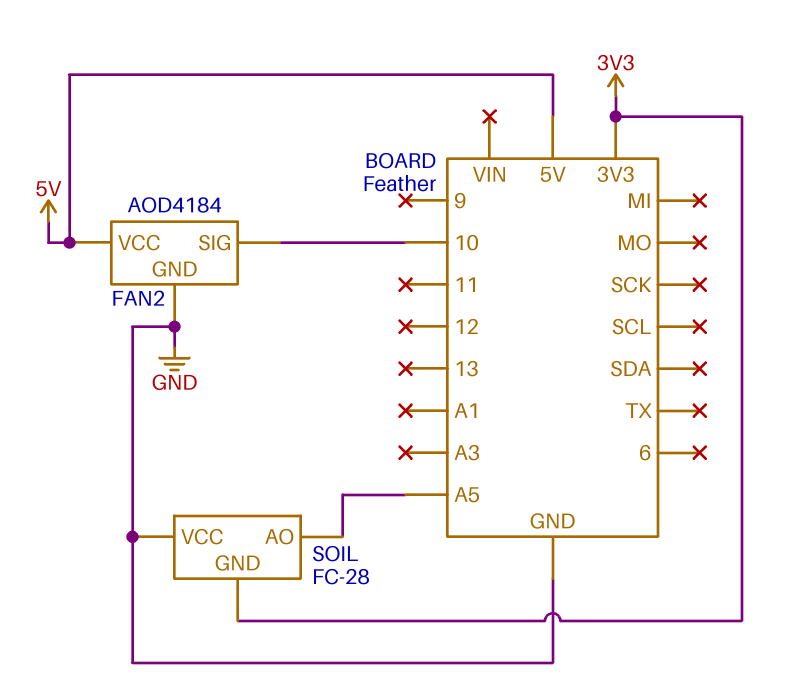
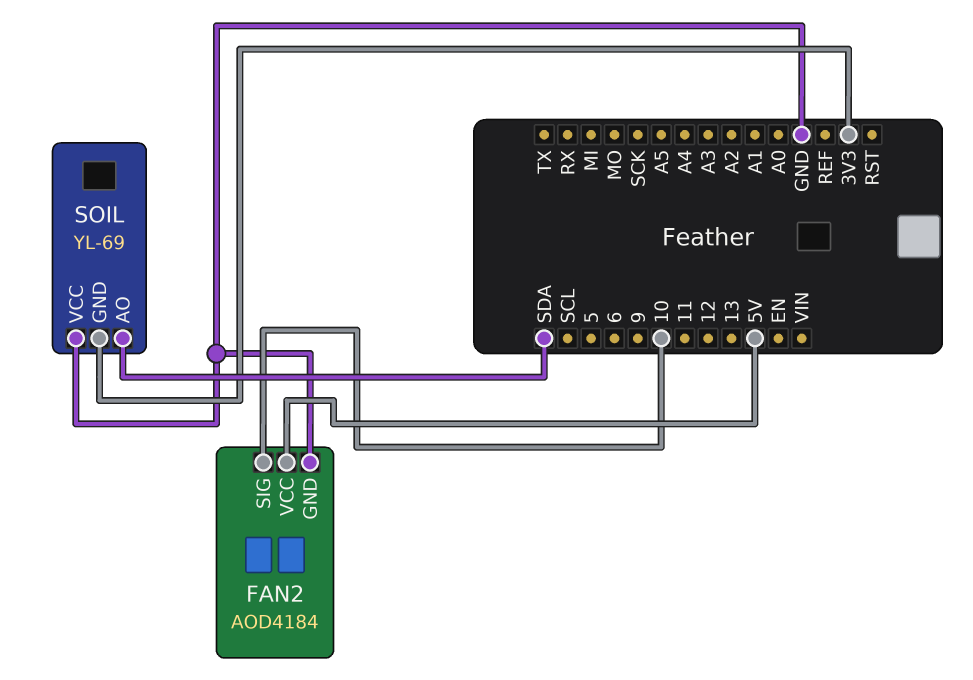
SOIL: FC-28 -> YL-69
SOIL pin AO: A5 -> SDA

